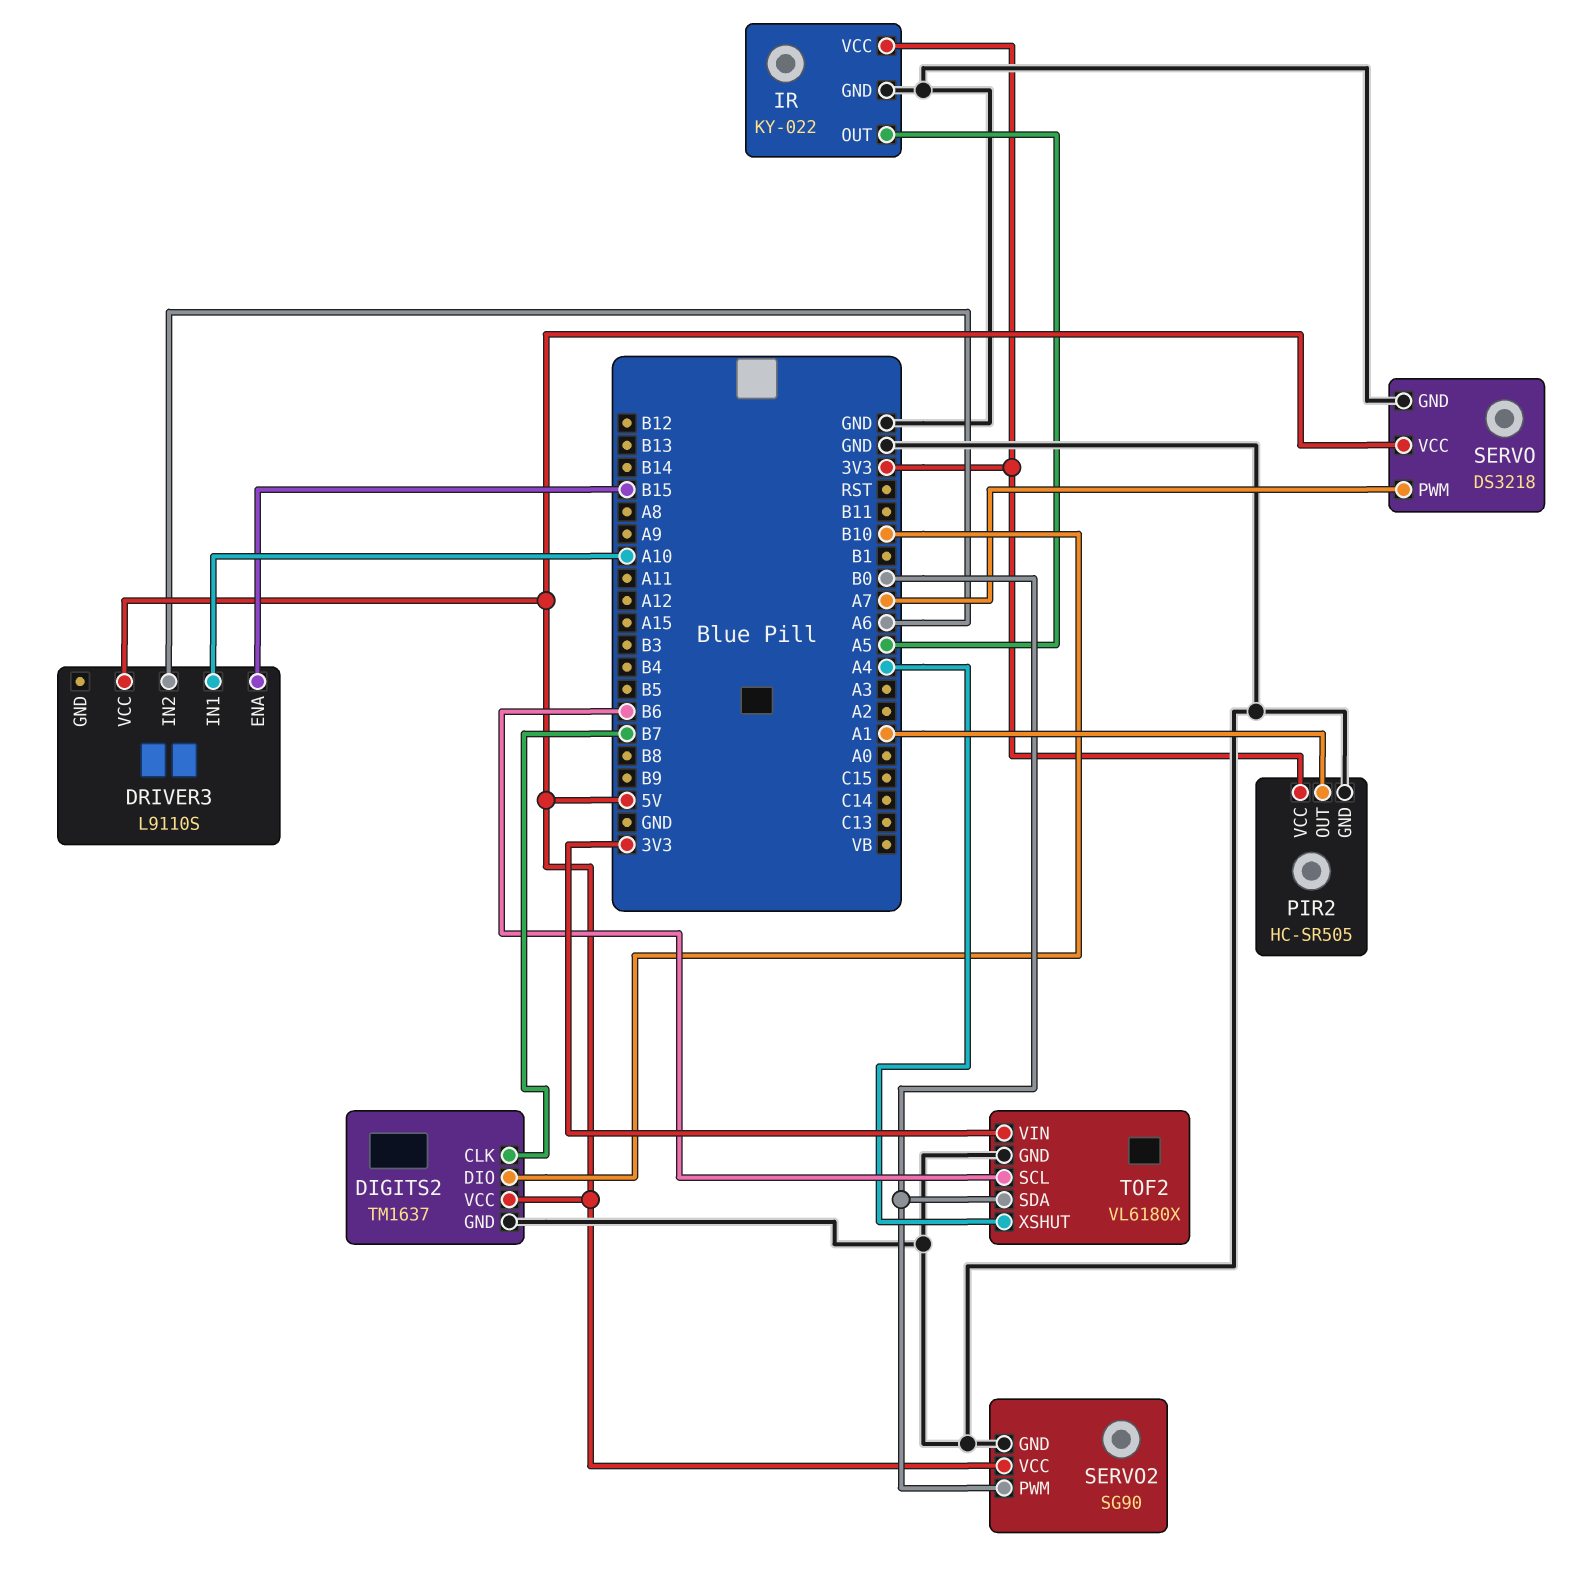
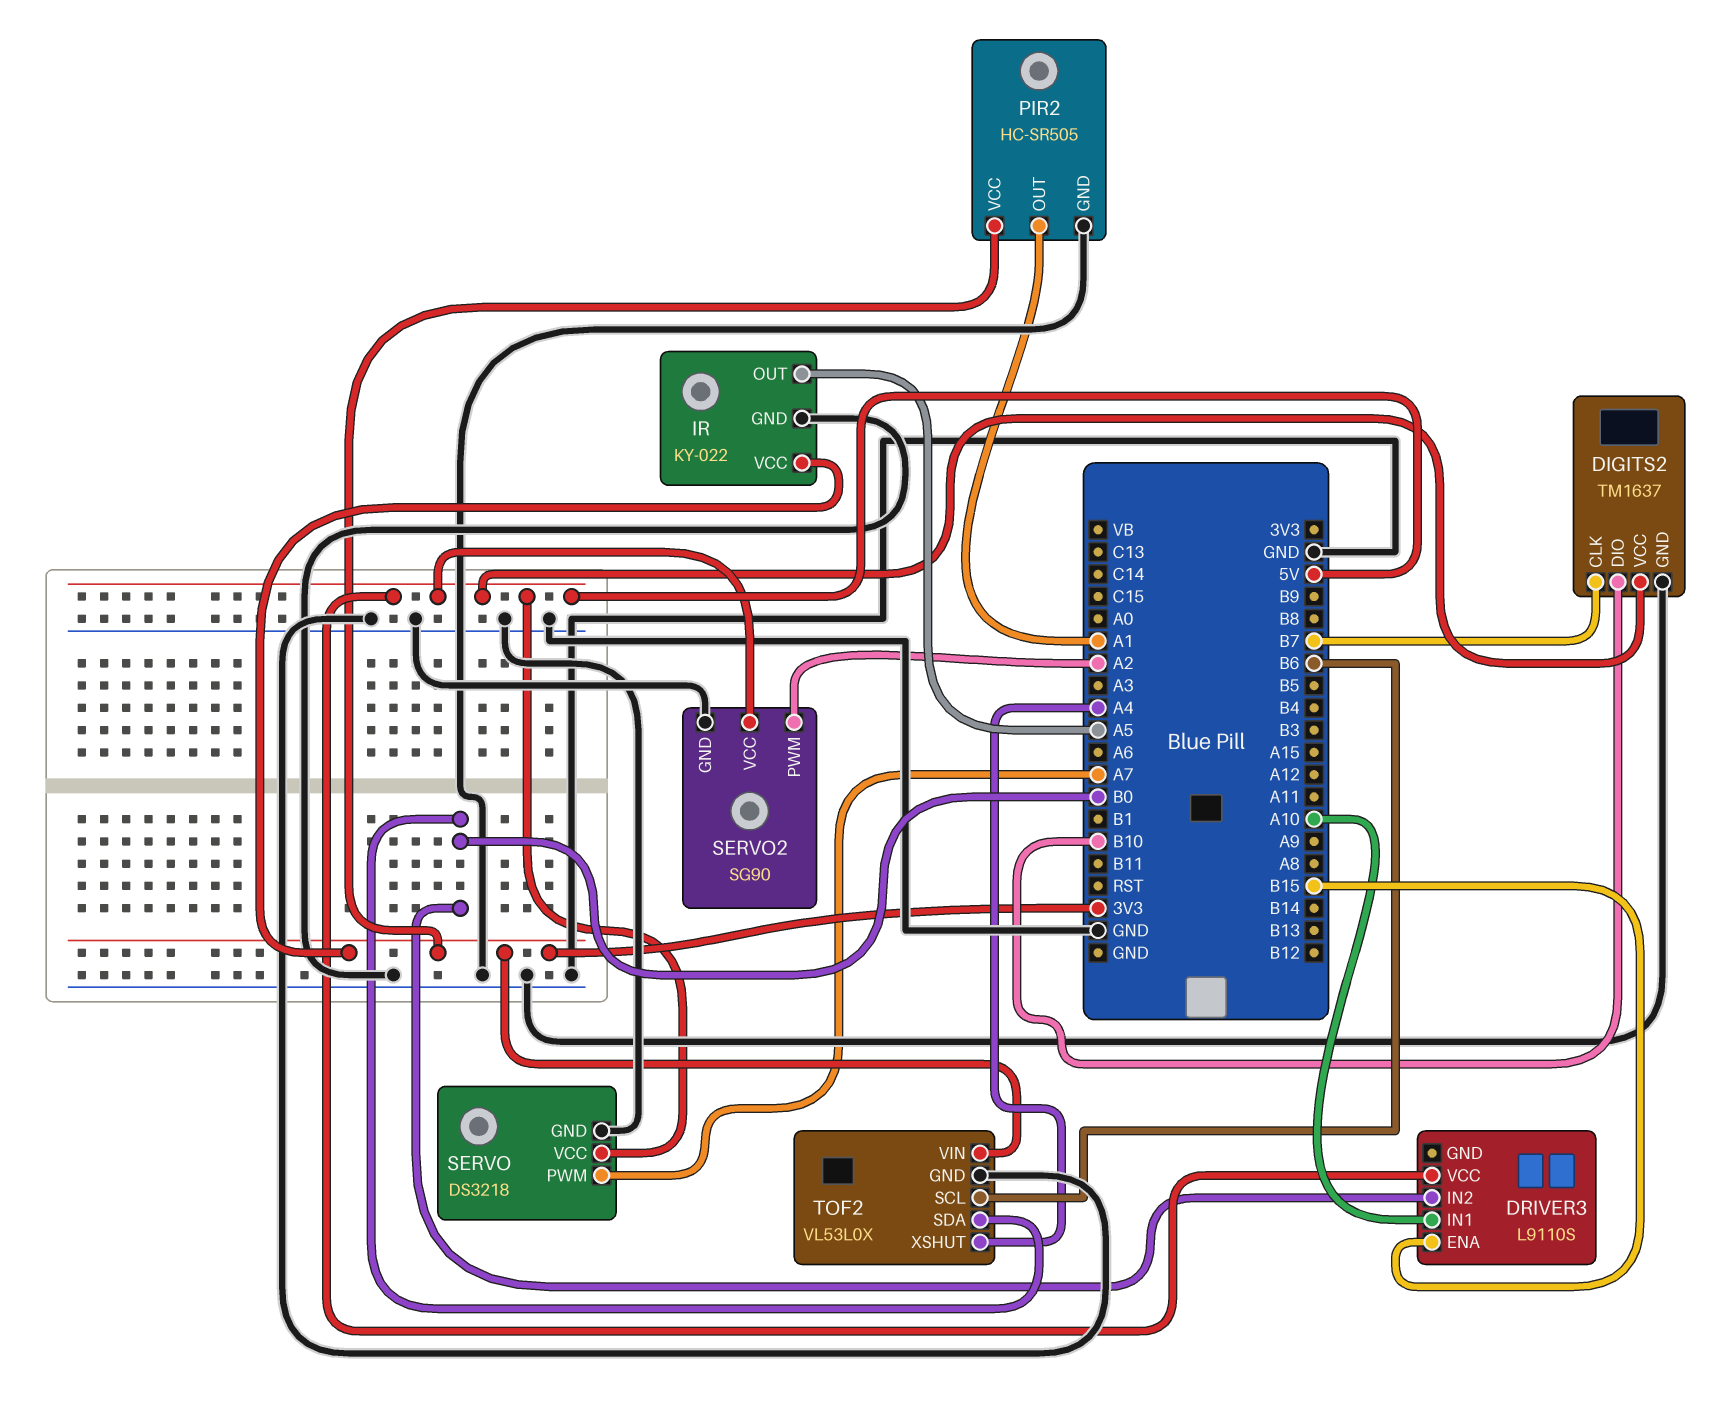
DRIVER3 pin IN2: A6 -> B0
SERVO2 pin PWM: B0 -> A2
TOF2: VL6180X -> VL53L0X

